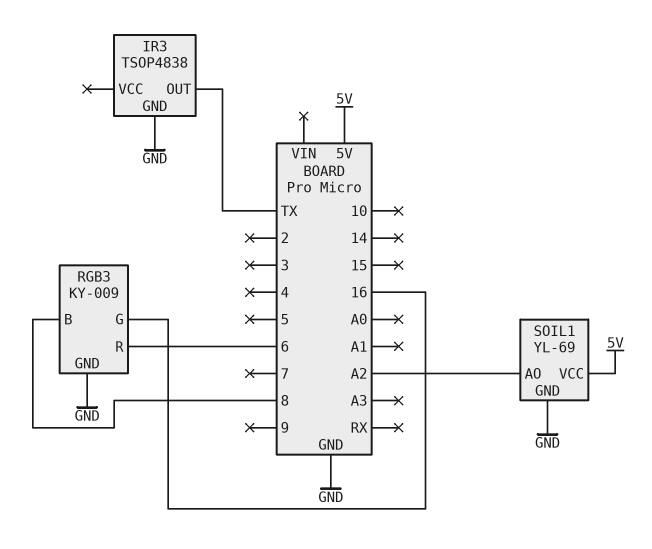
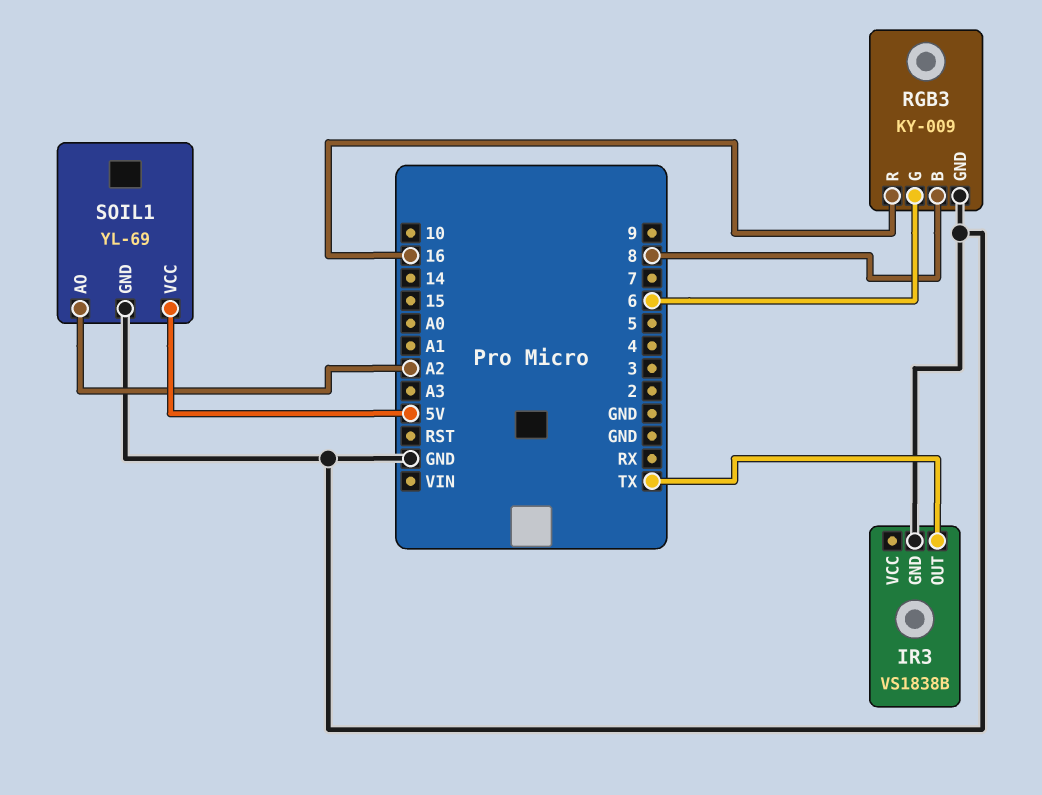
IR3: TSOP4838 -> VS1838B
RGB3 pin G: 16 -> 6
RGB3 pin R: 6 -> 16

